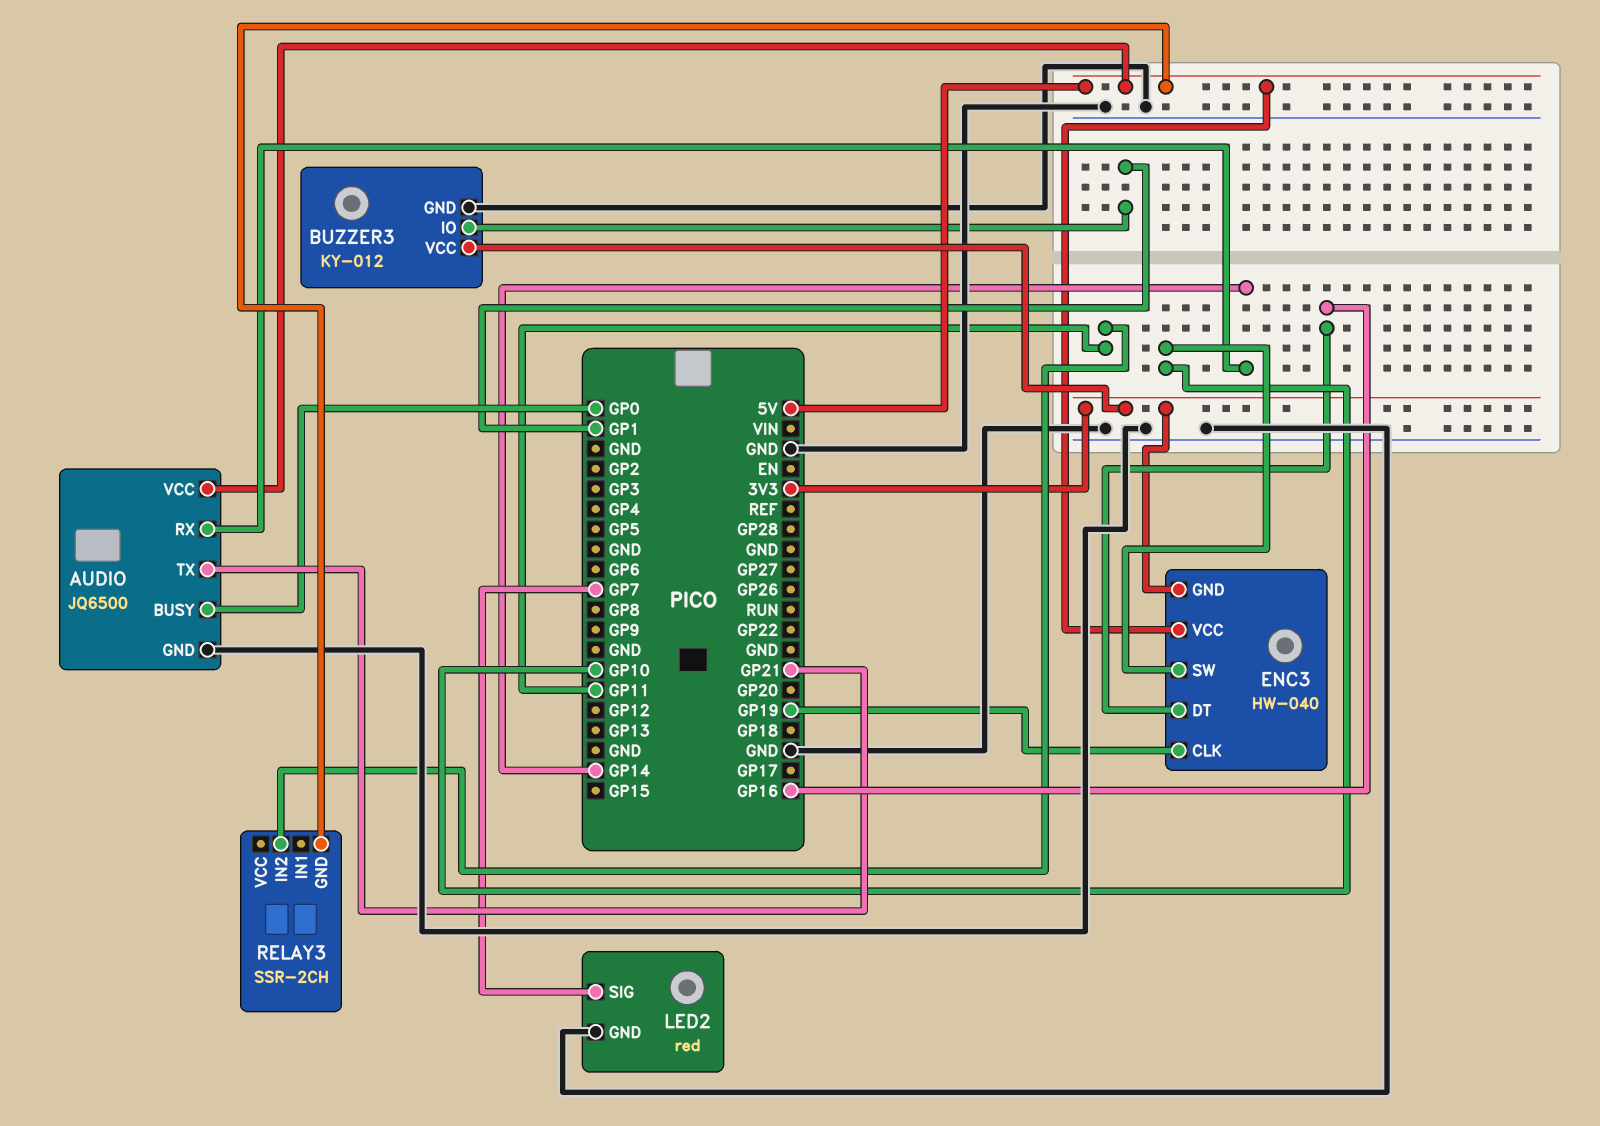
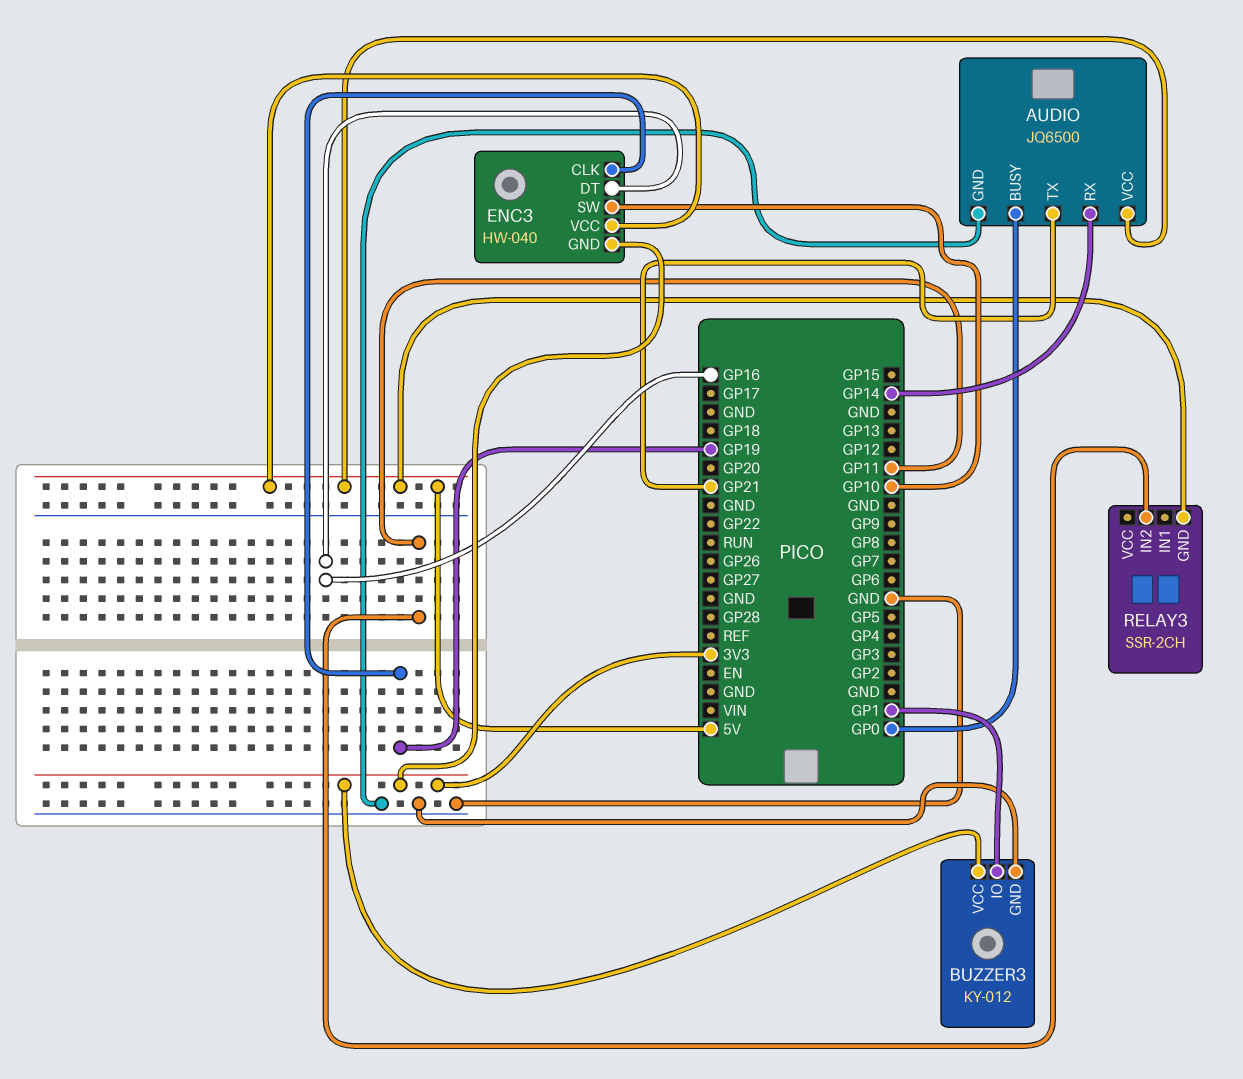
LED2: red -> none
LED2 pin GND: GND -> none
LED2 pin SIG: GP7 -> none

